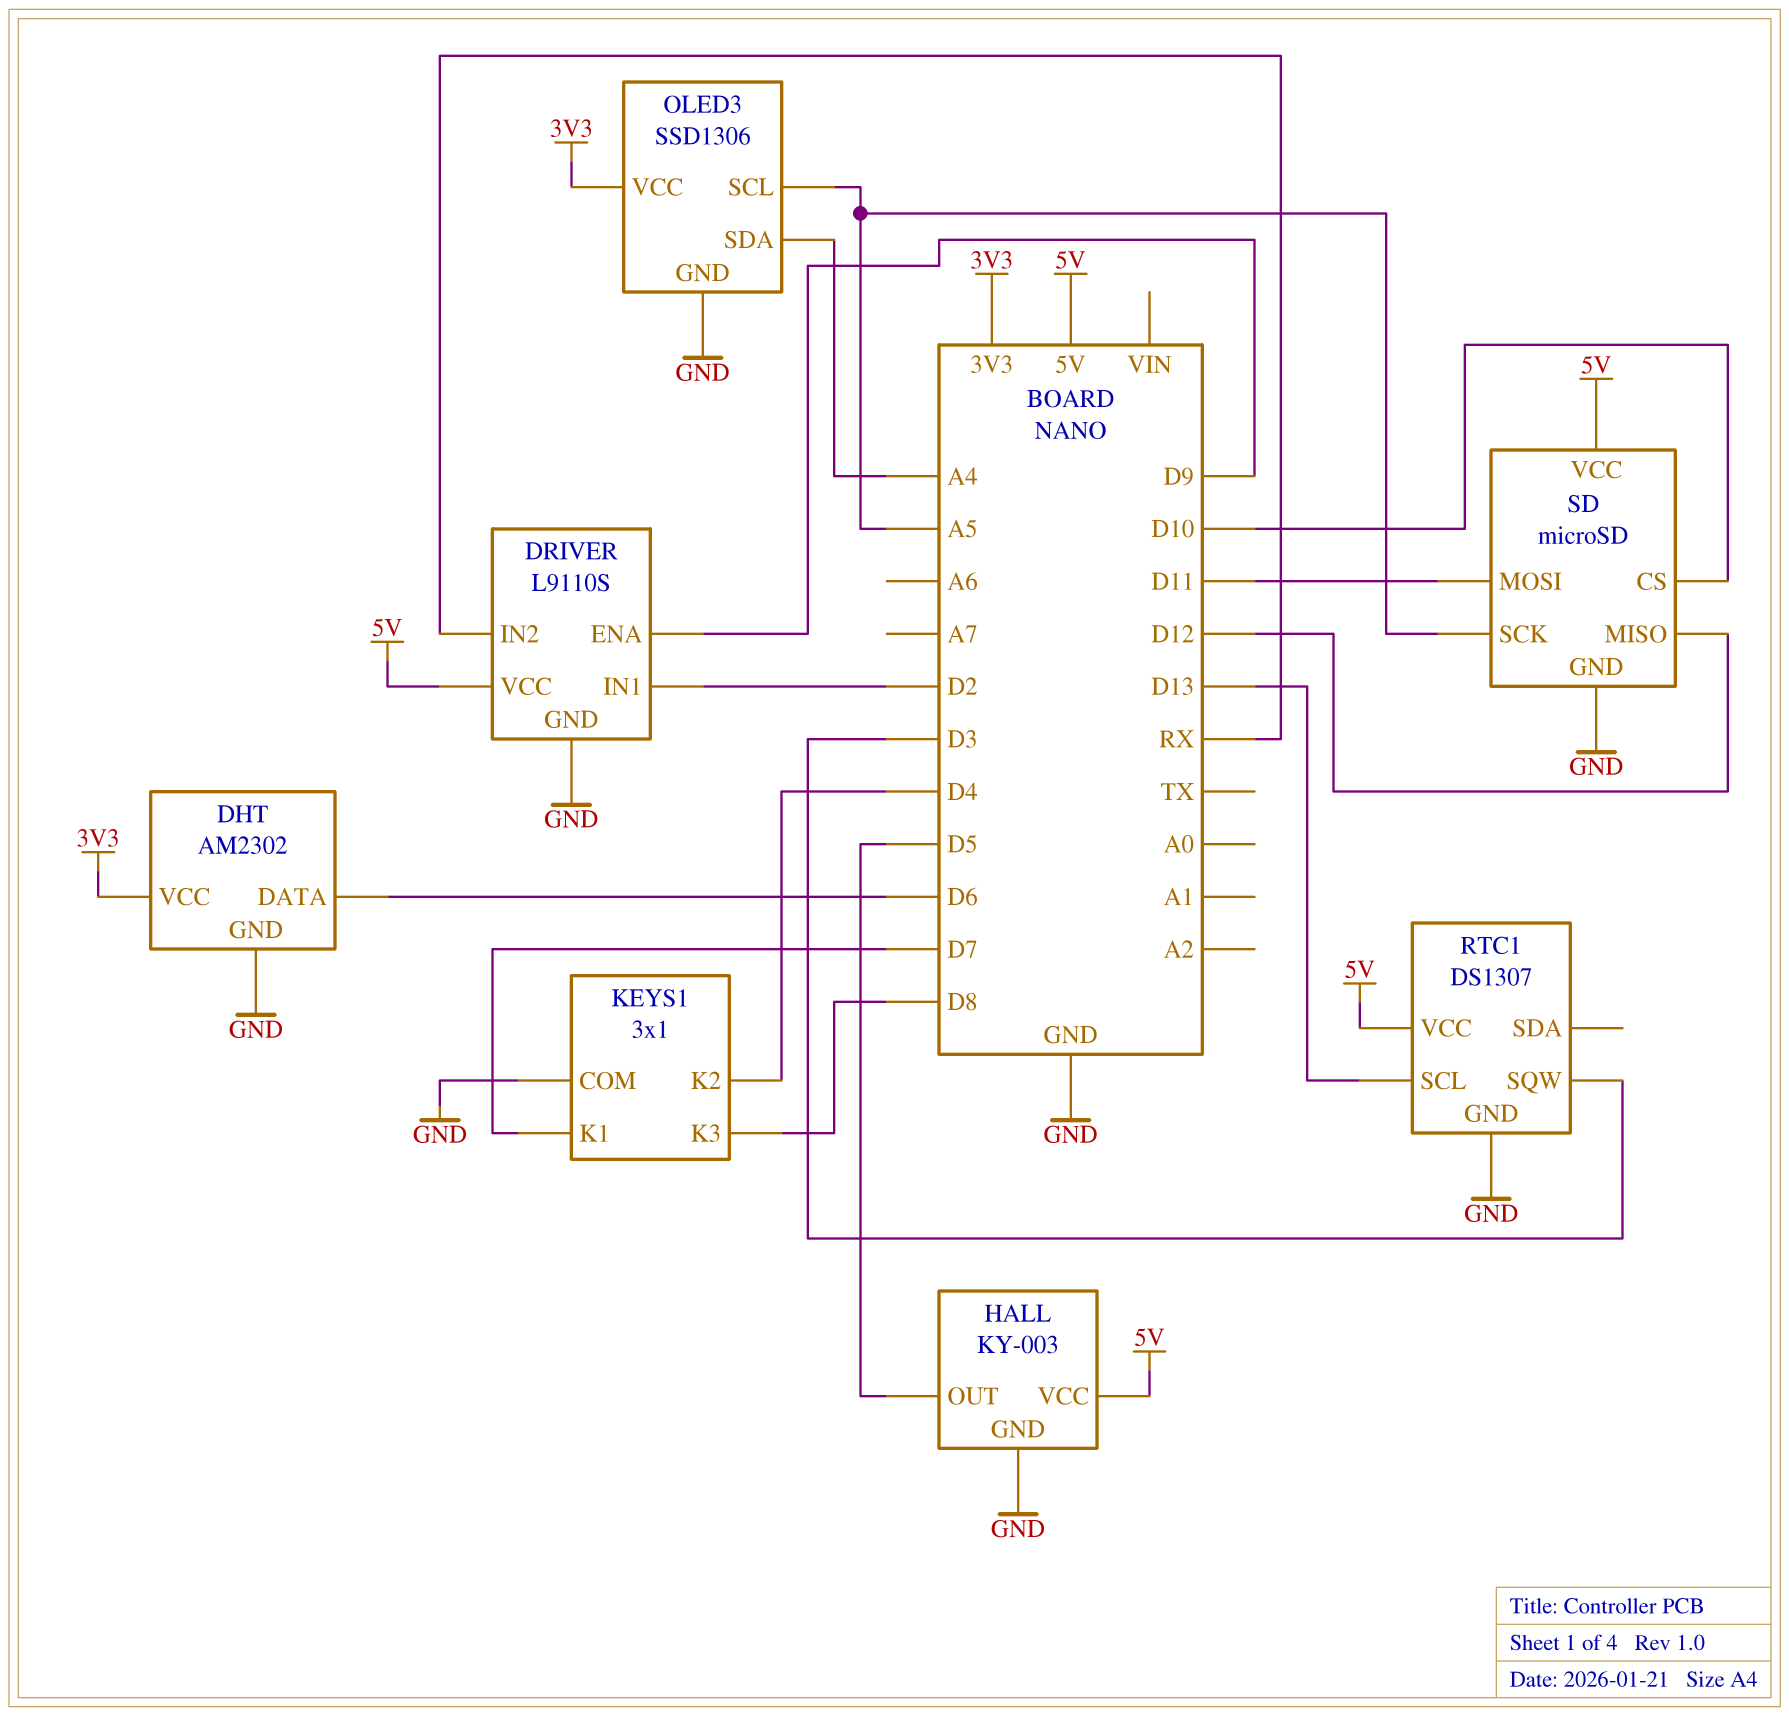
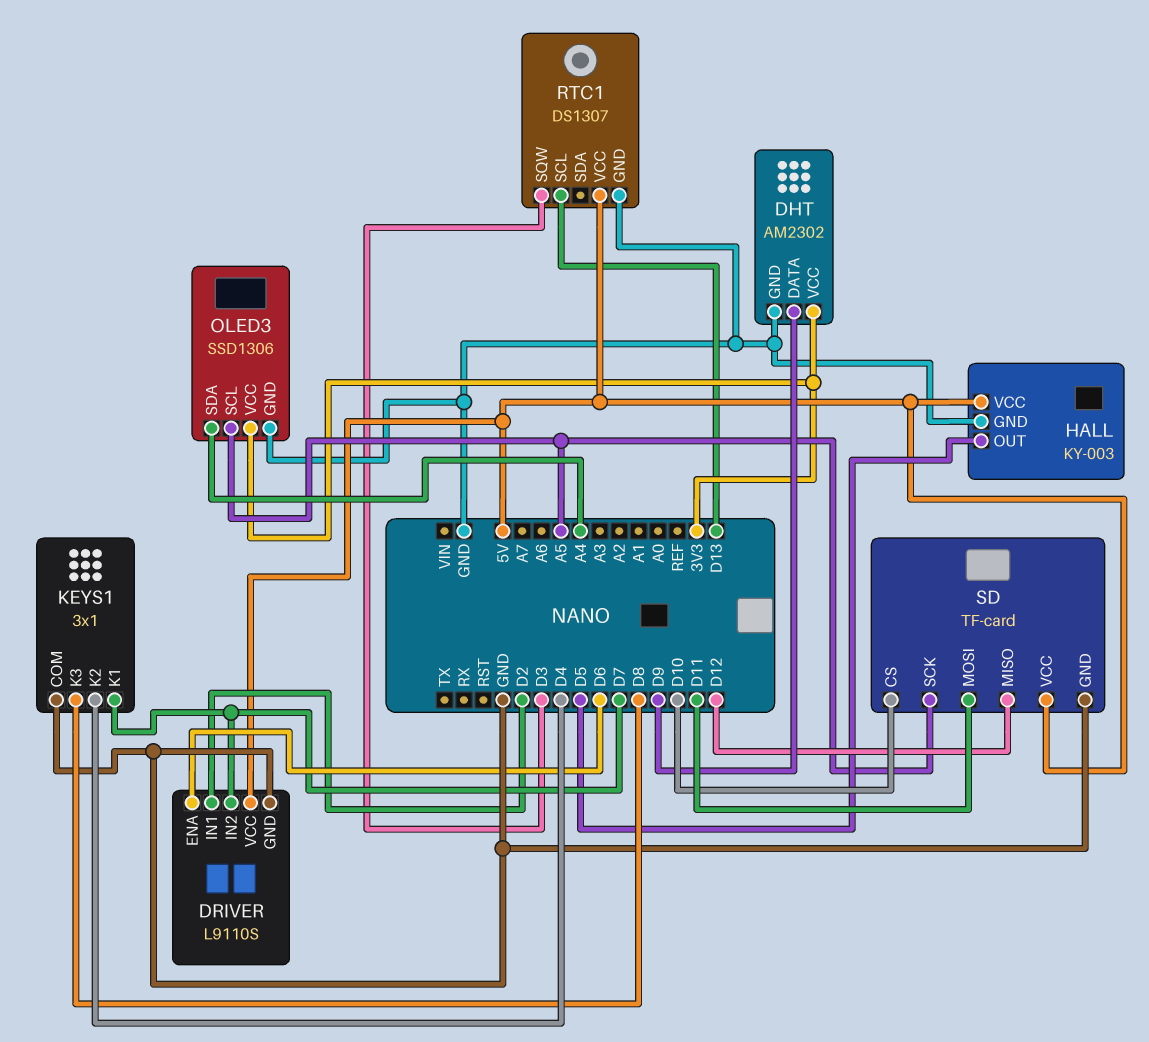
DHT pin DATA: D6 -> D9
DRIVER pin ENA: D9 -> D6
DRIVER pin IN2: RX -> D7
SD: microSD -> TF-card

